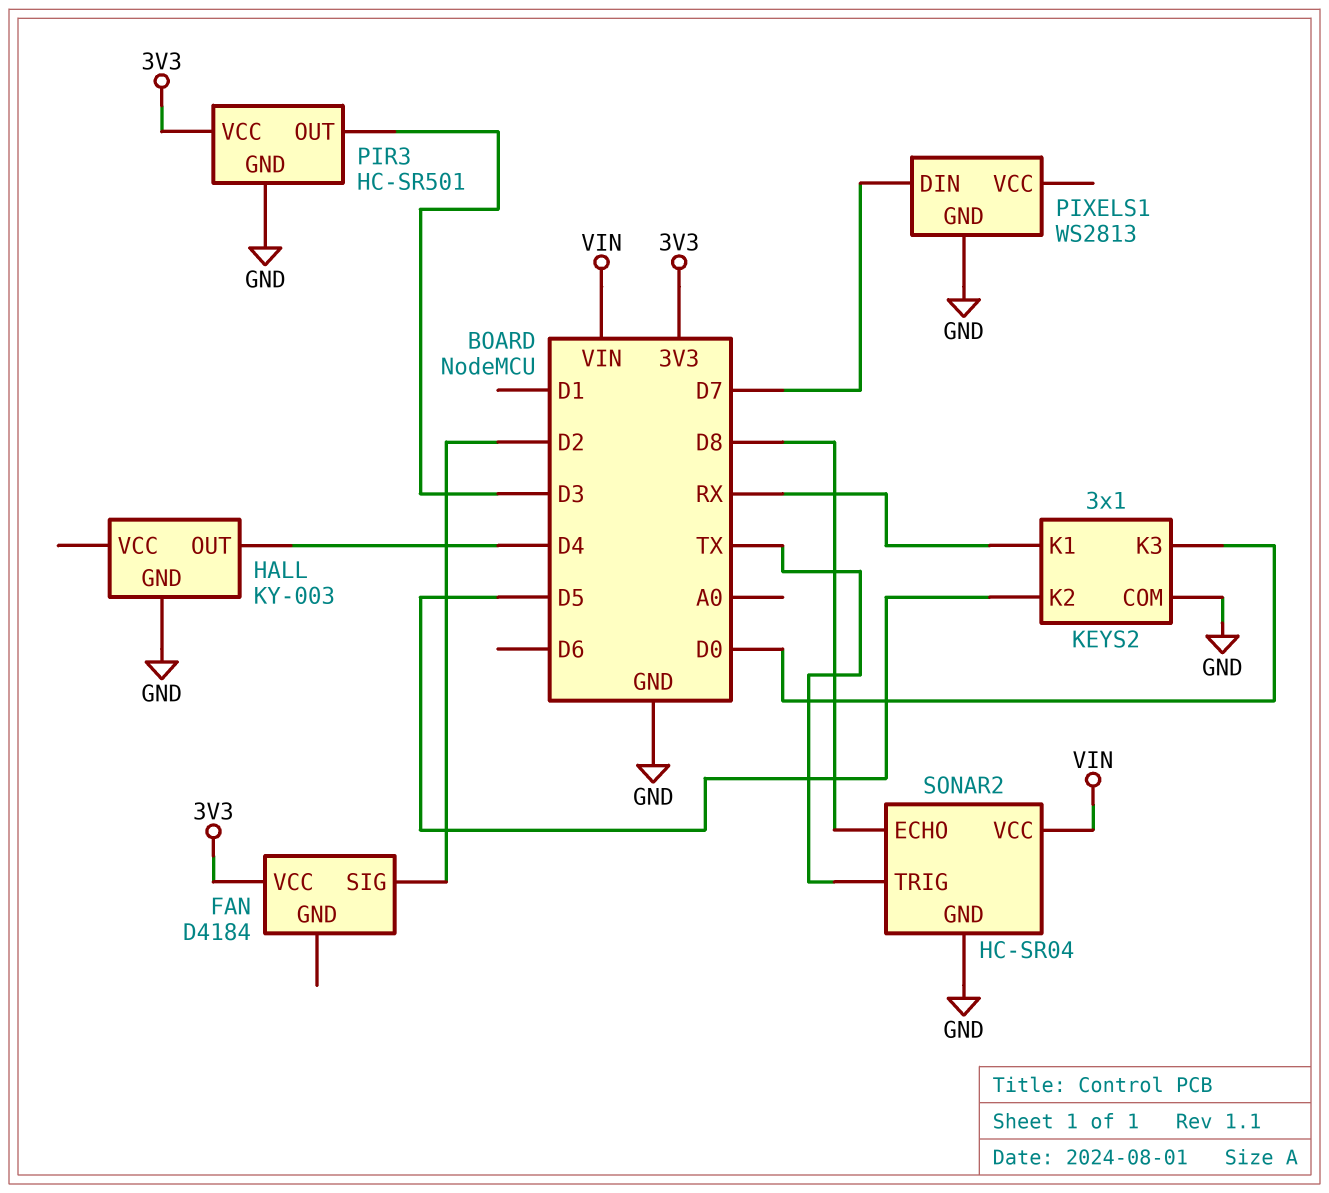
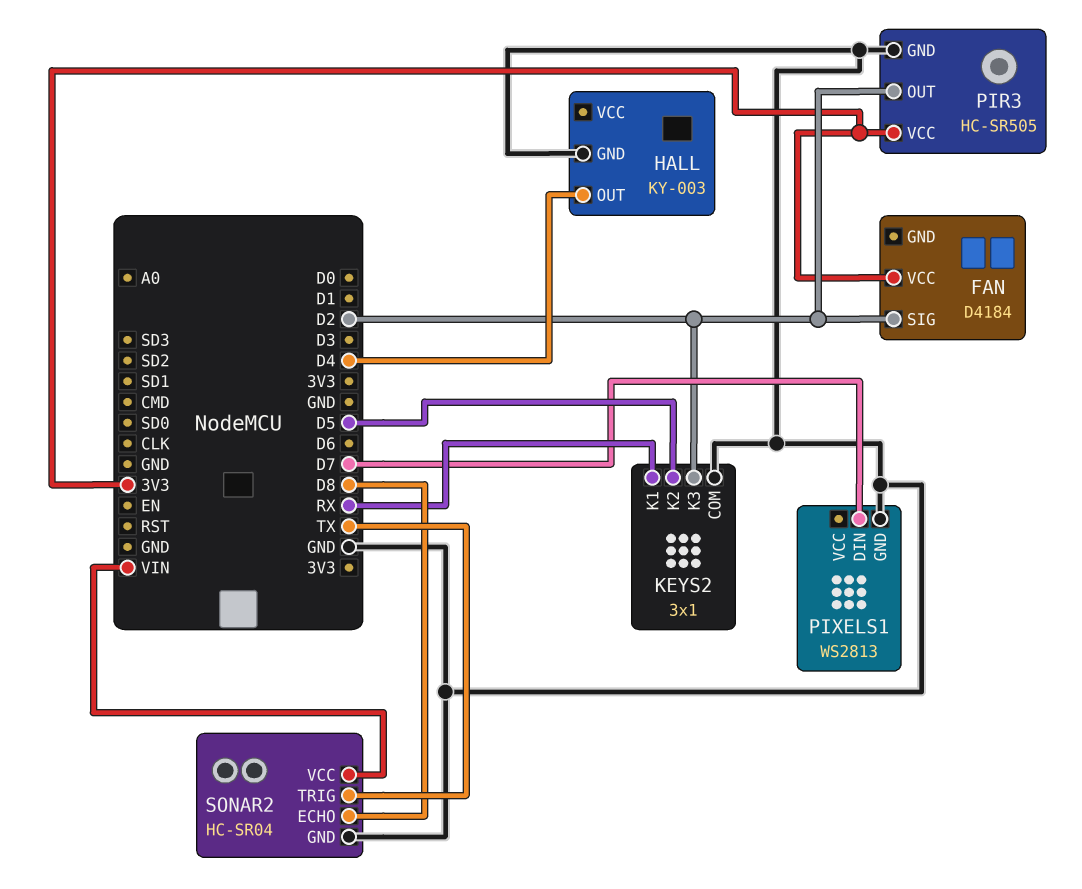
KEYS2 pin K3: D0 -> D2
PIR3: HC-SR501 -> HC-SR505
PIR3 pin OUT: D3 -> D2

